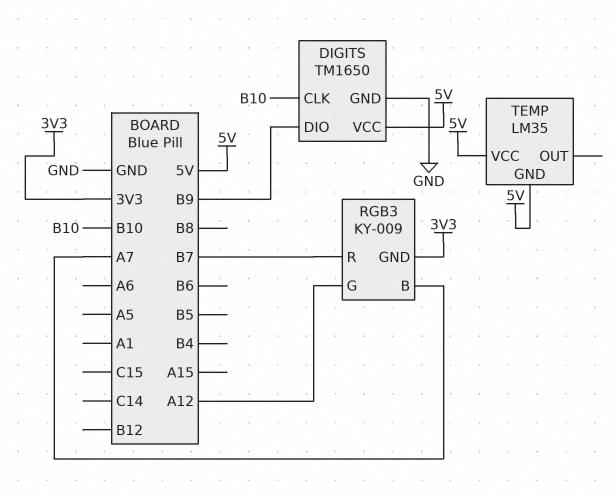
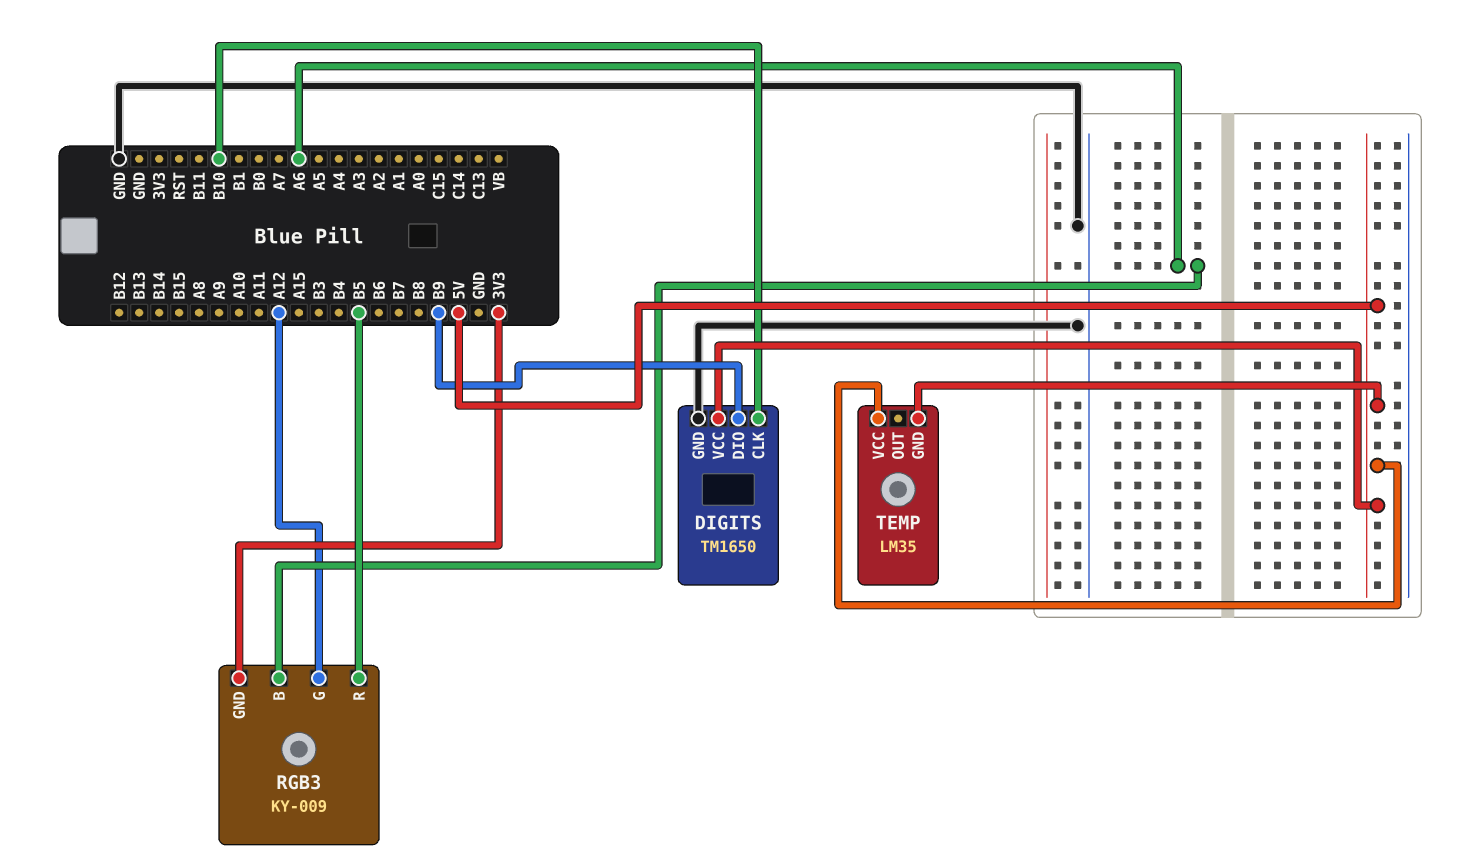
RGB3 pin B: A7 -> A6
RGB3 pin R: B7 -> B5

